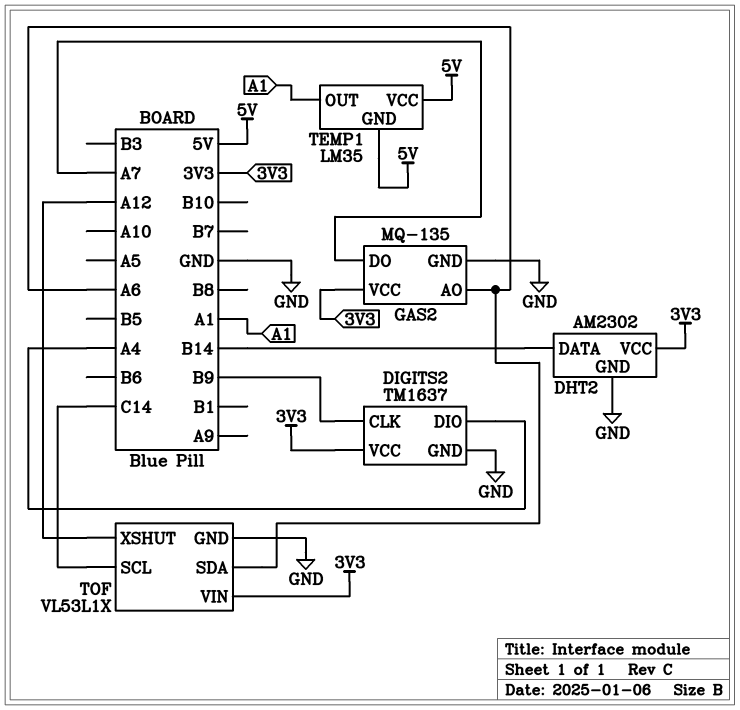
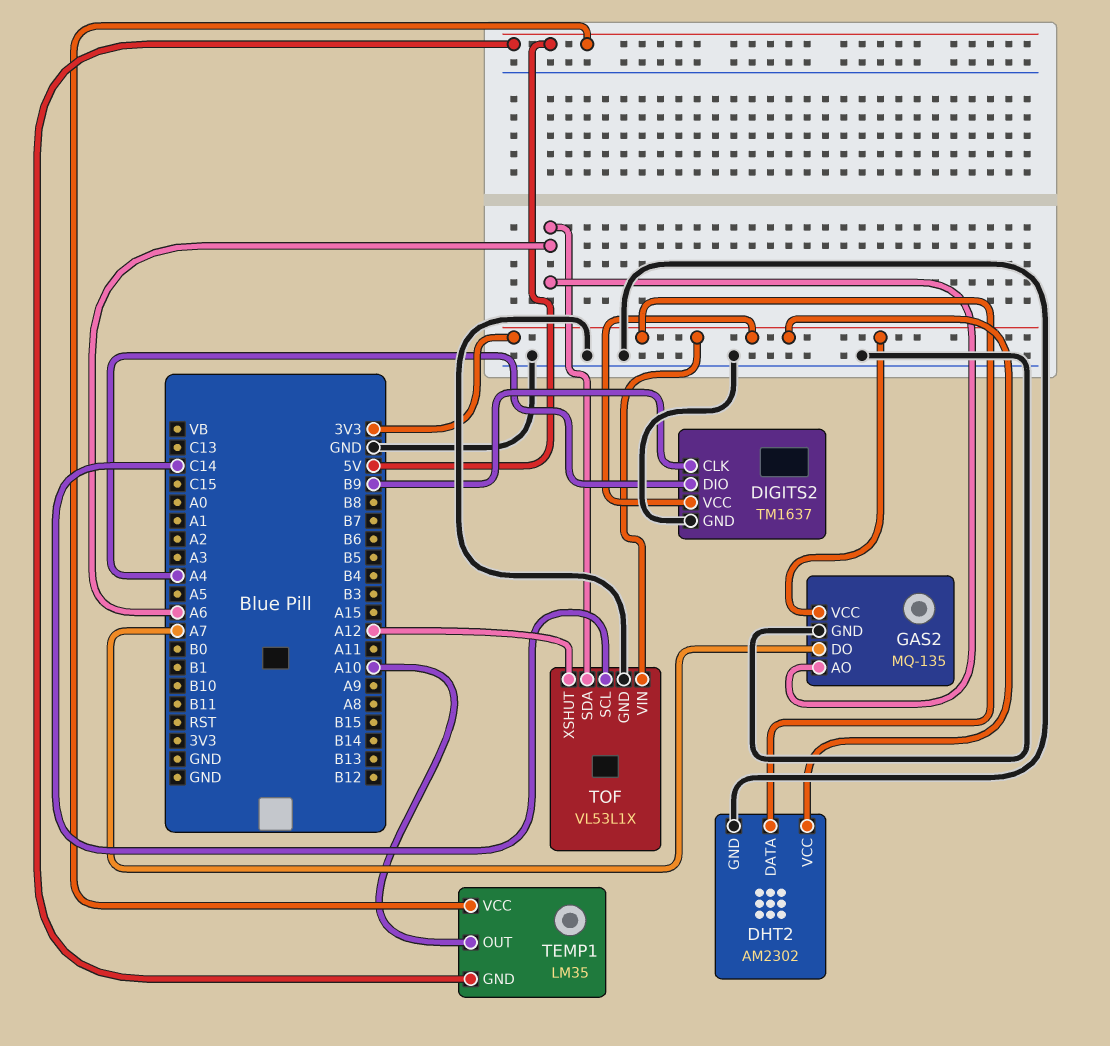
DHT2 pin DATA: B14 -> 3V3
TEMP1 pin OUT: A1 -> A10

